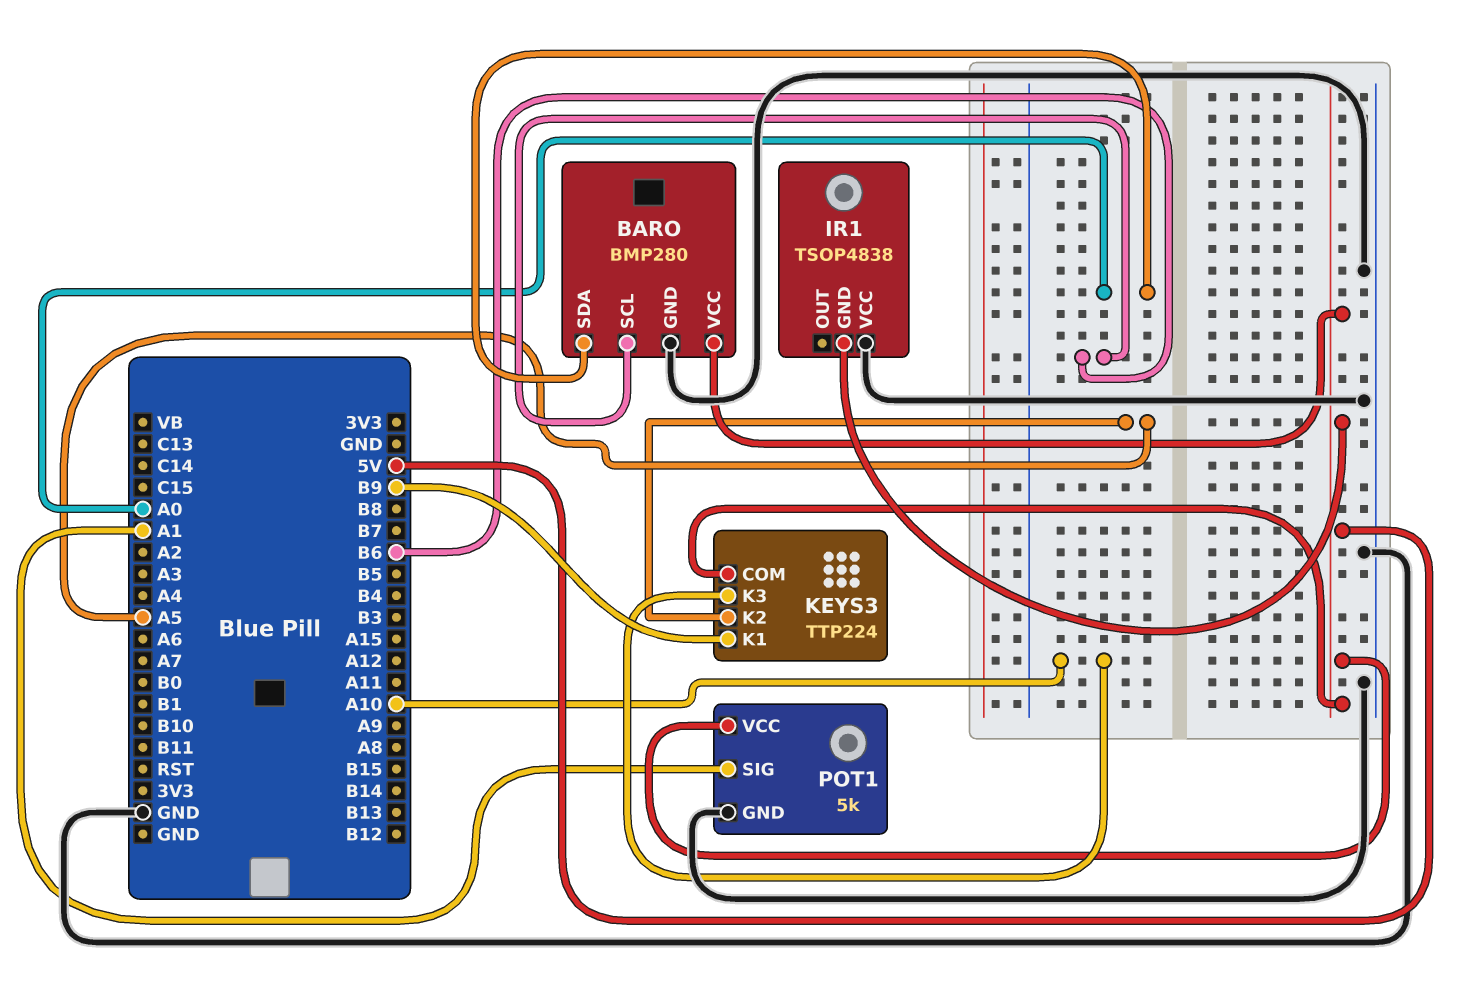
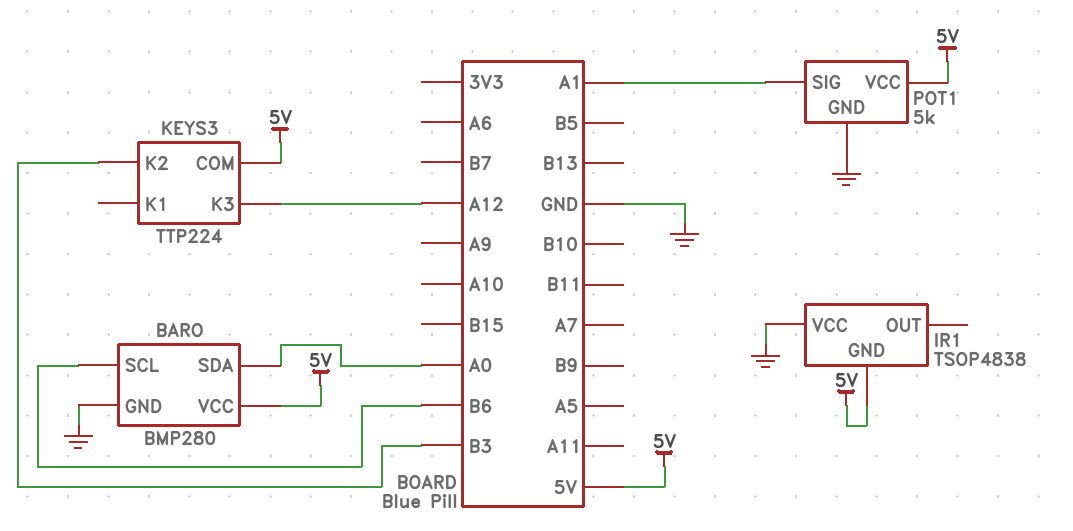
KEYS3 pin K1: B9 -> none
KEYS3 pin K2: A5 -> B3
KEYS3 pin K3: A10 -> A12

